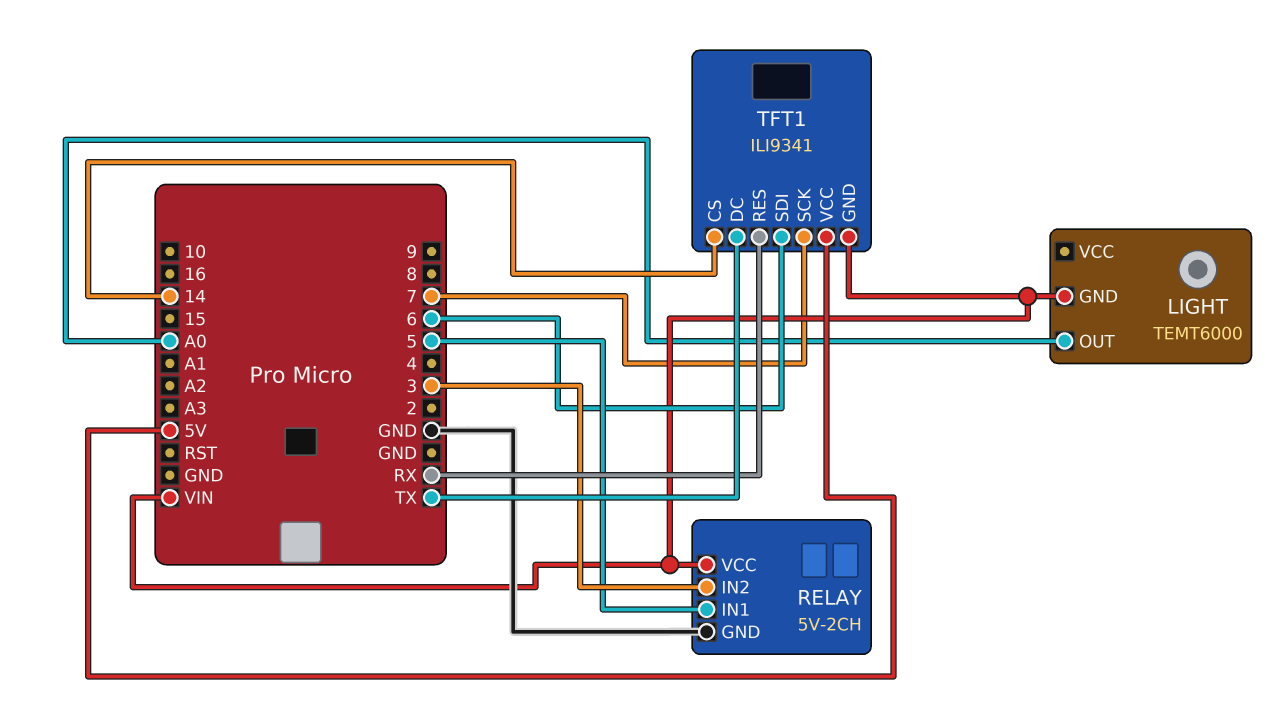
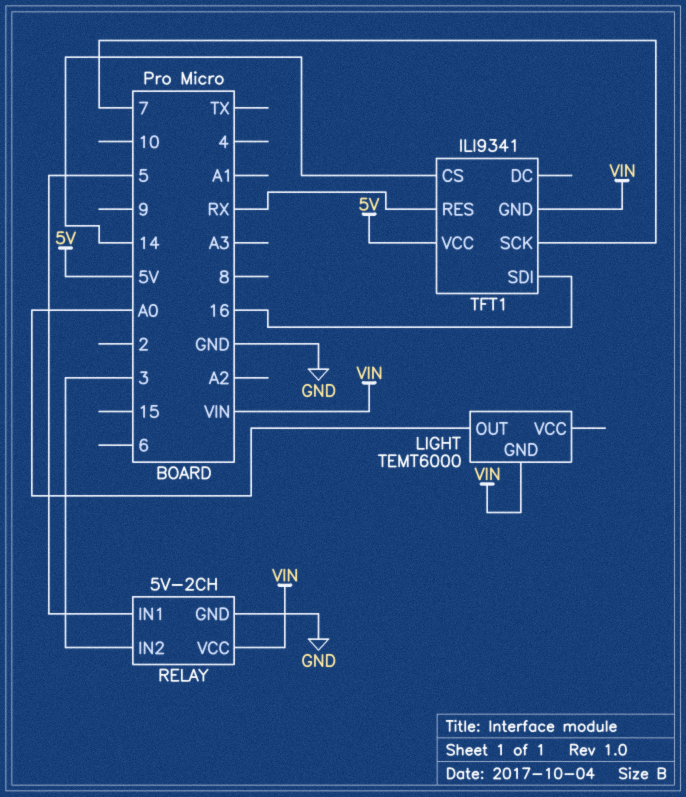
TFT1 pin DC: TX -> none
TFT1 pin SDI: 6 -> 16

